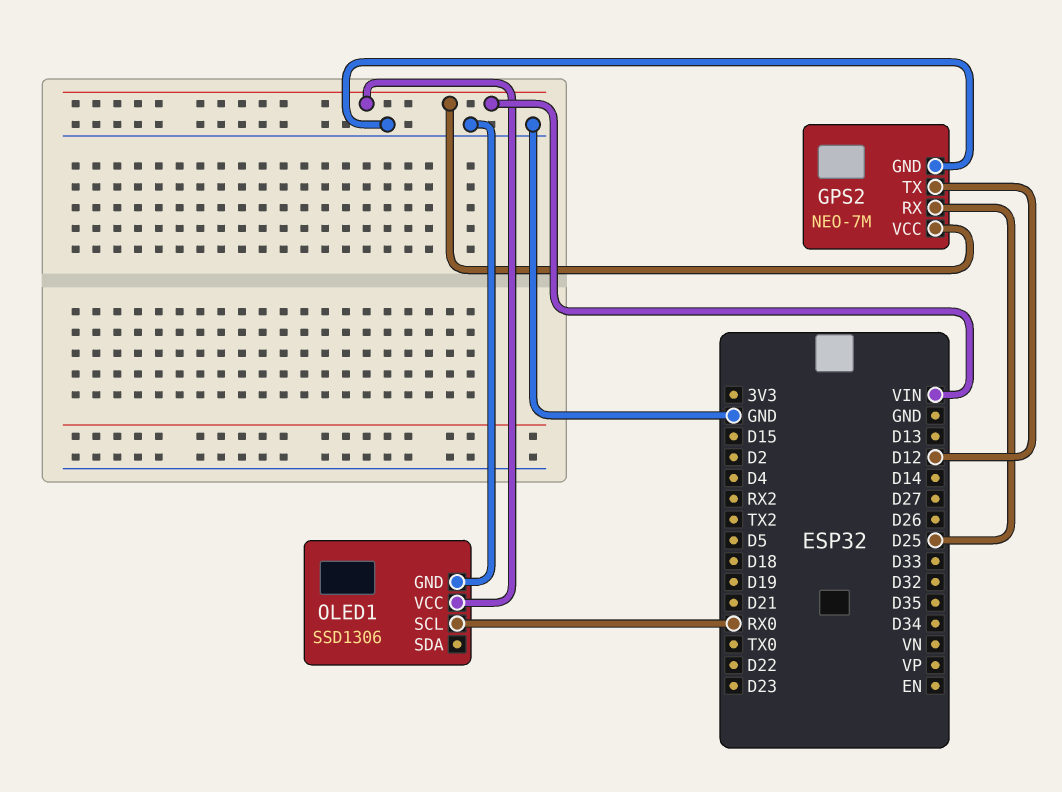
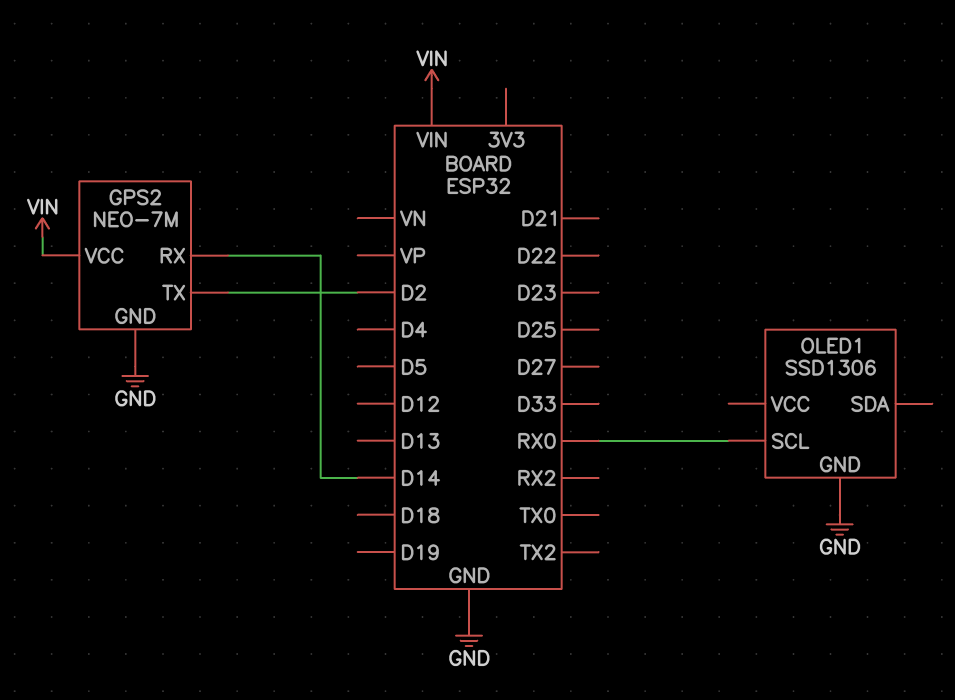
GPS2 pin RX: D25 -> D14
GPS2 pin TX: D12 -> D2
OLED1 pin VCC: VIN -> none

